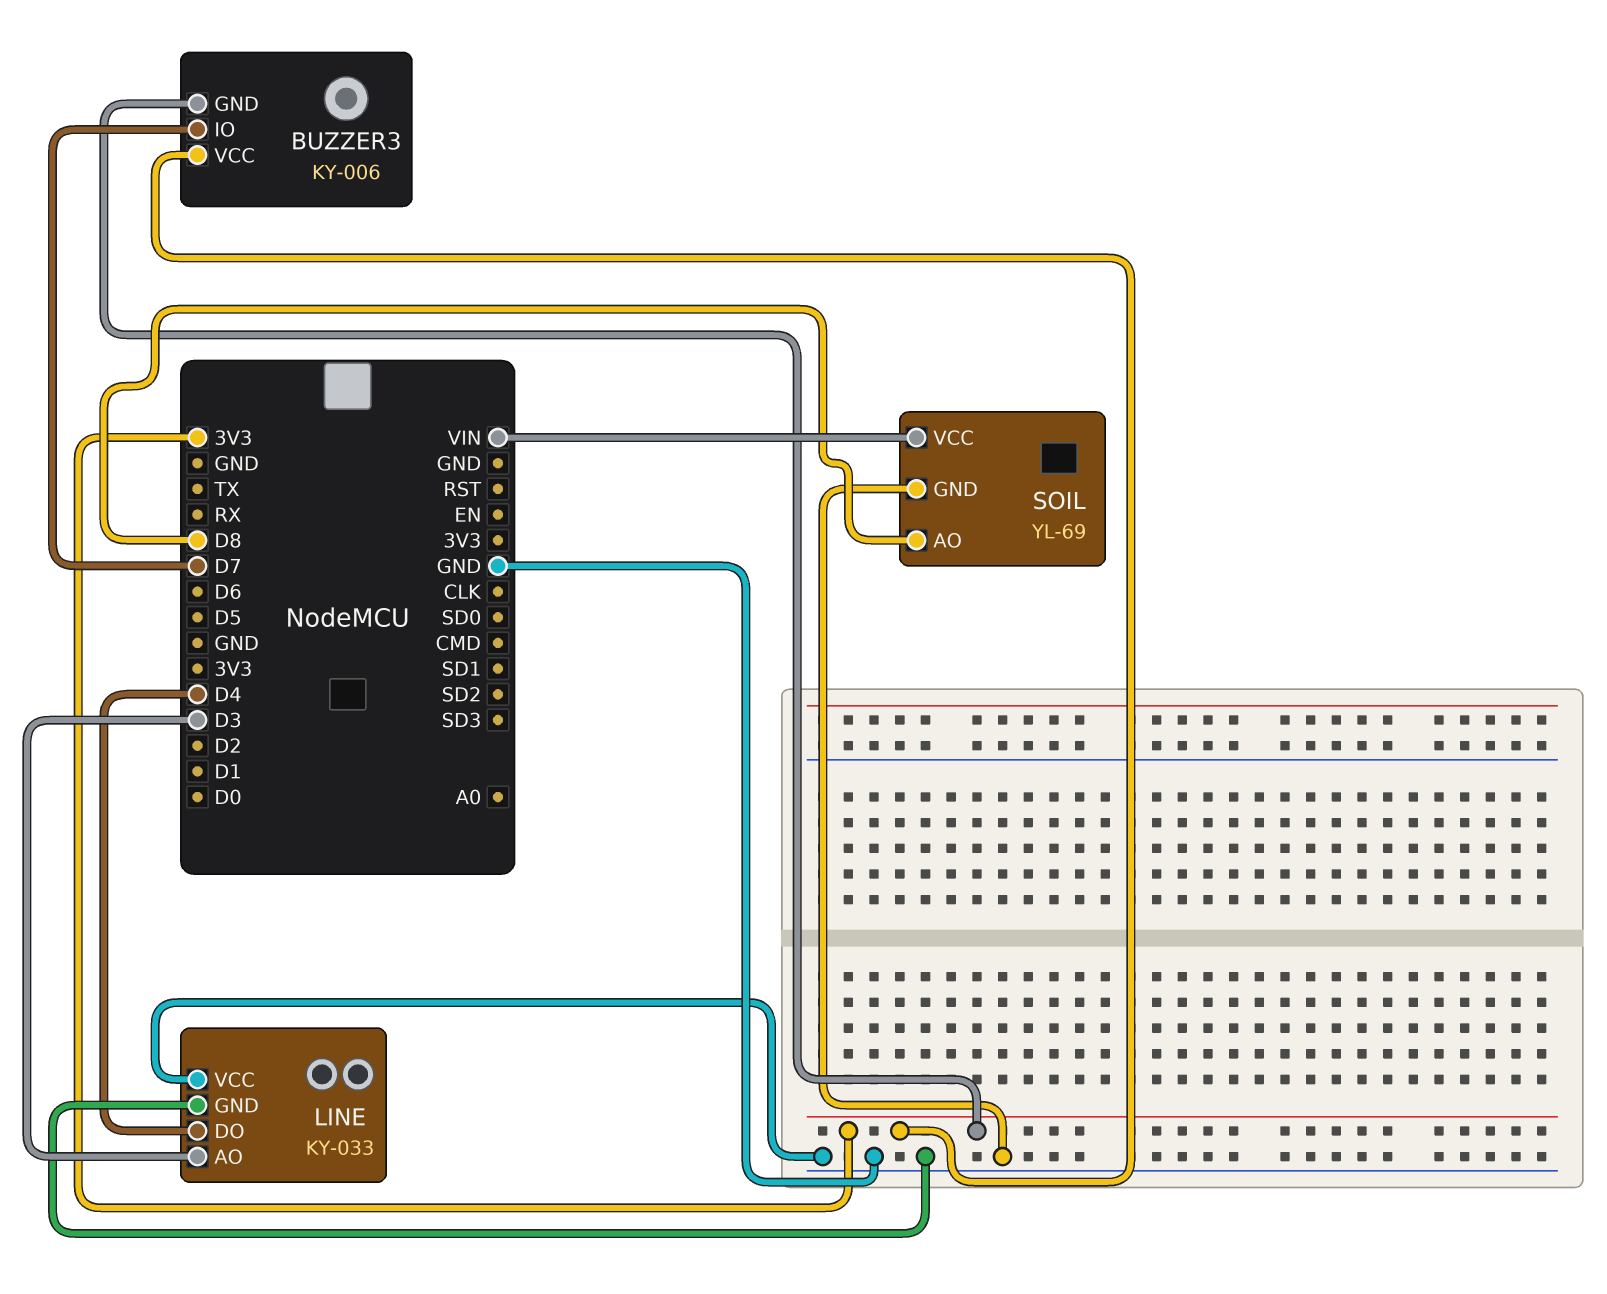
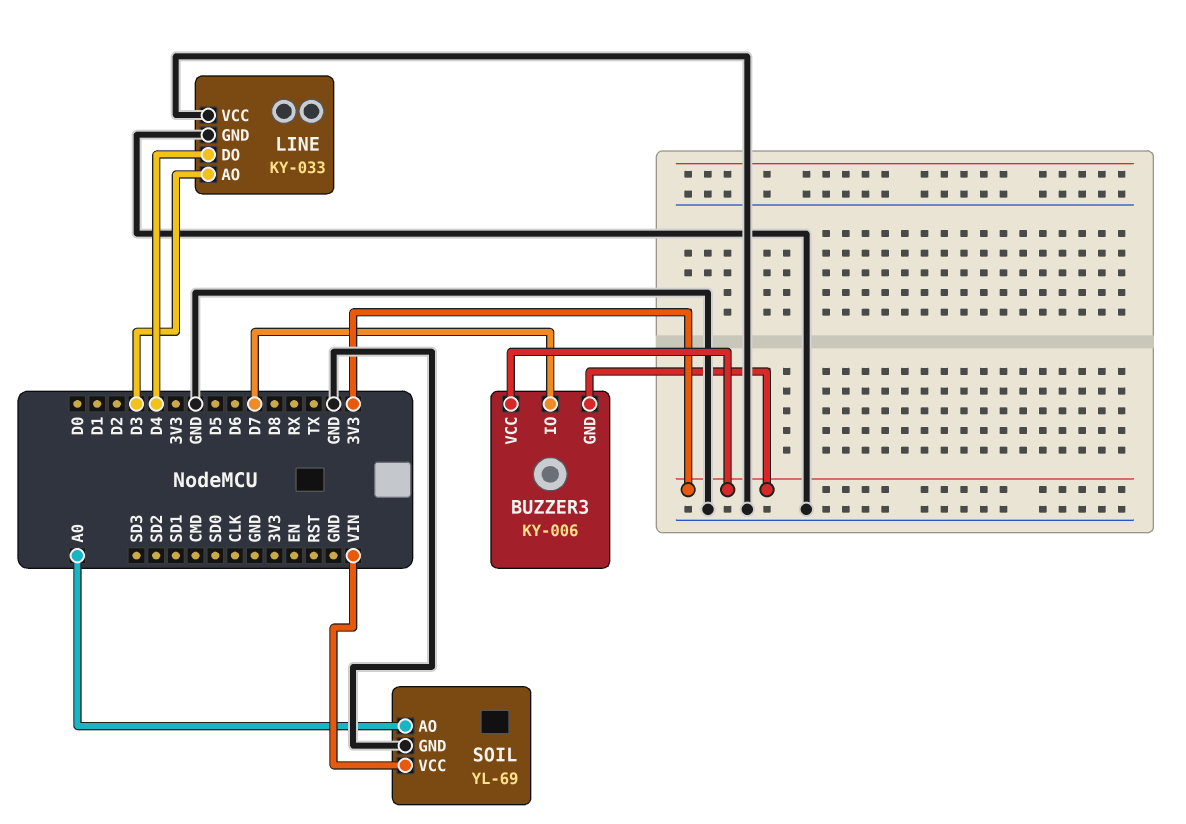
SOIL pin AO: D8 -> A0

